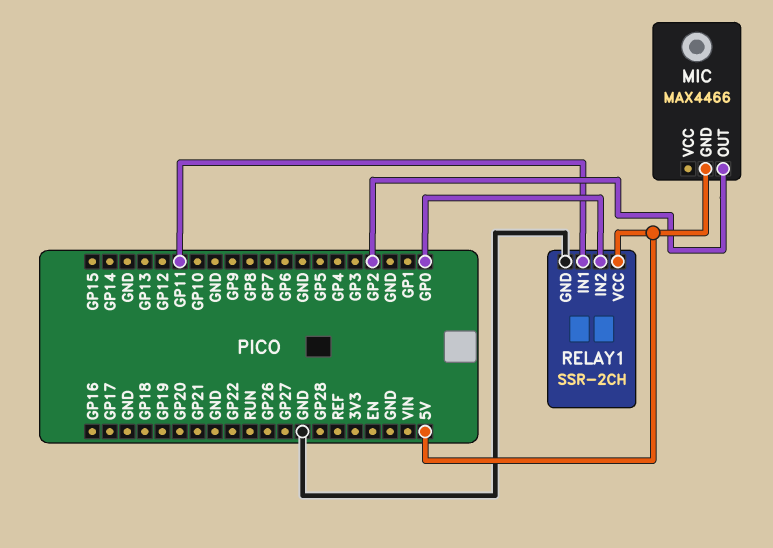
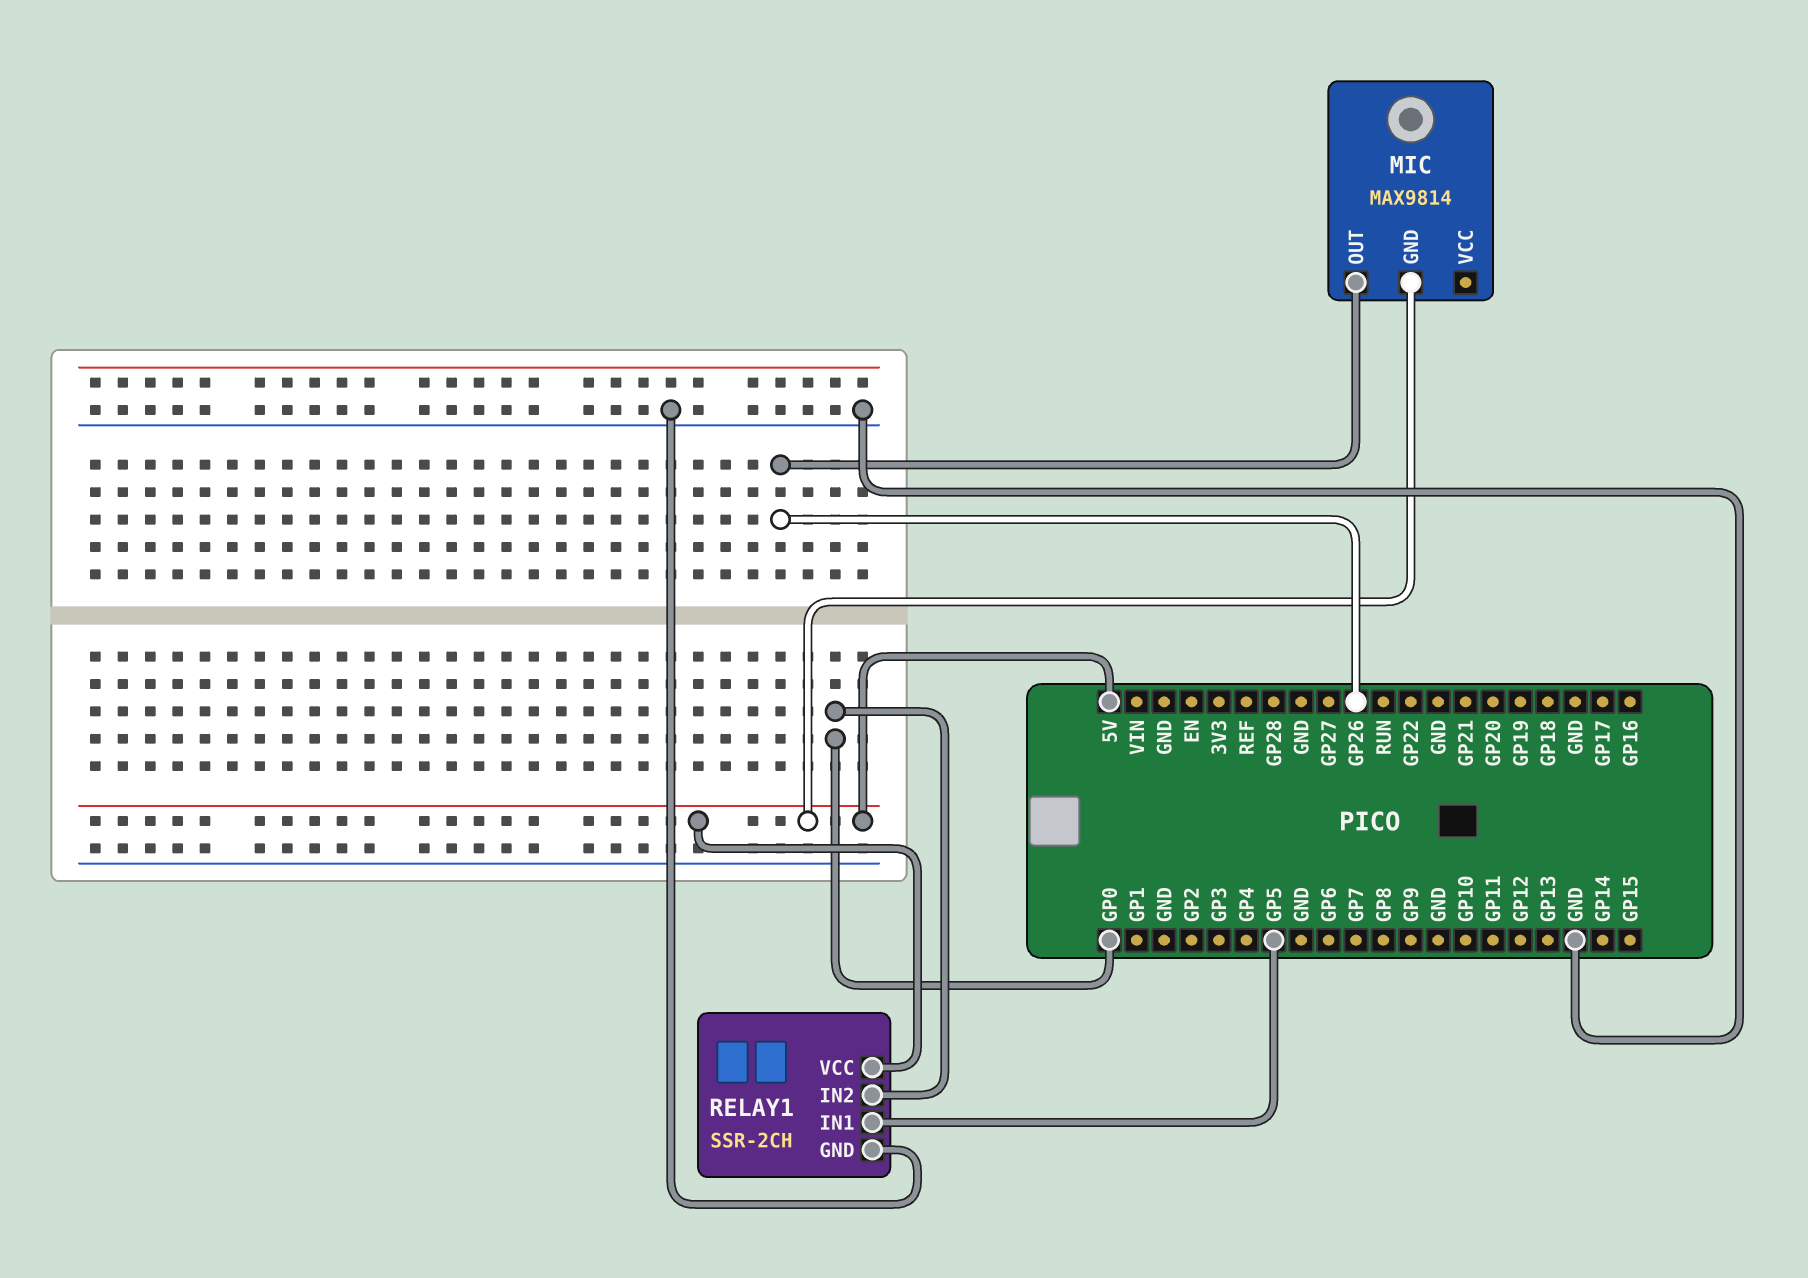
MIC: MAX4466 -> MAX9814
MIC pin OUT: GP2 -> GP26
RELAY1 pin IN1: GP11 -> GP5

